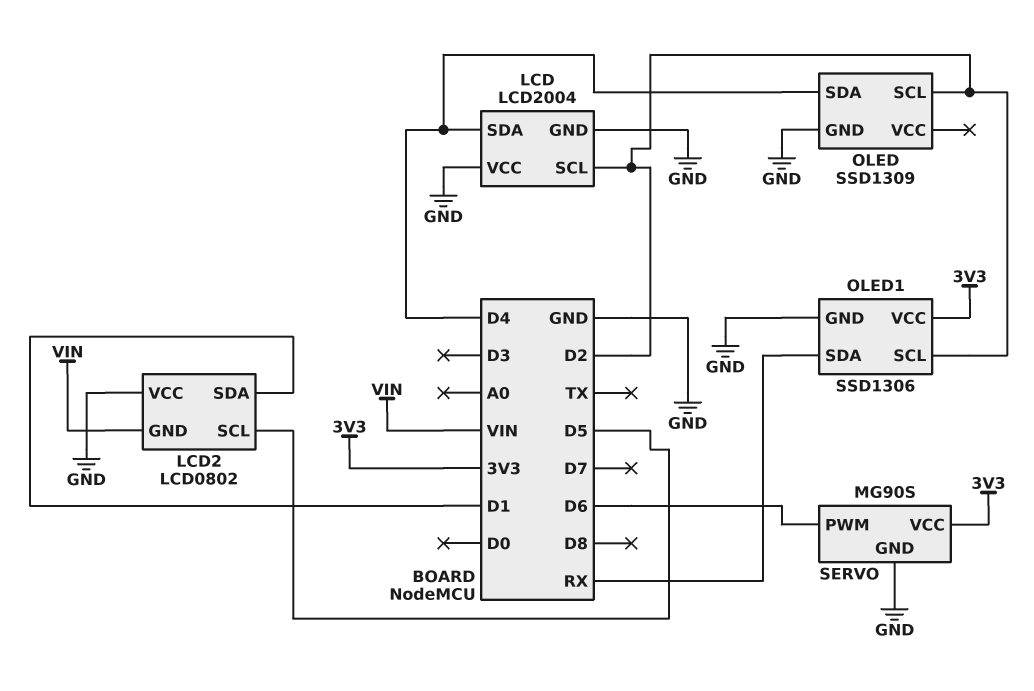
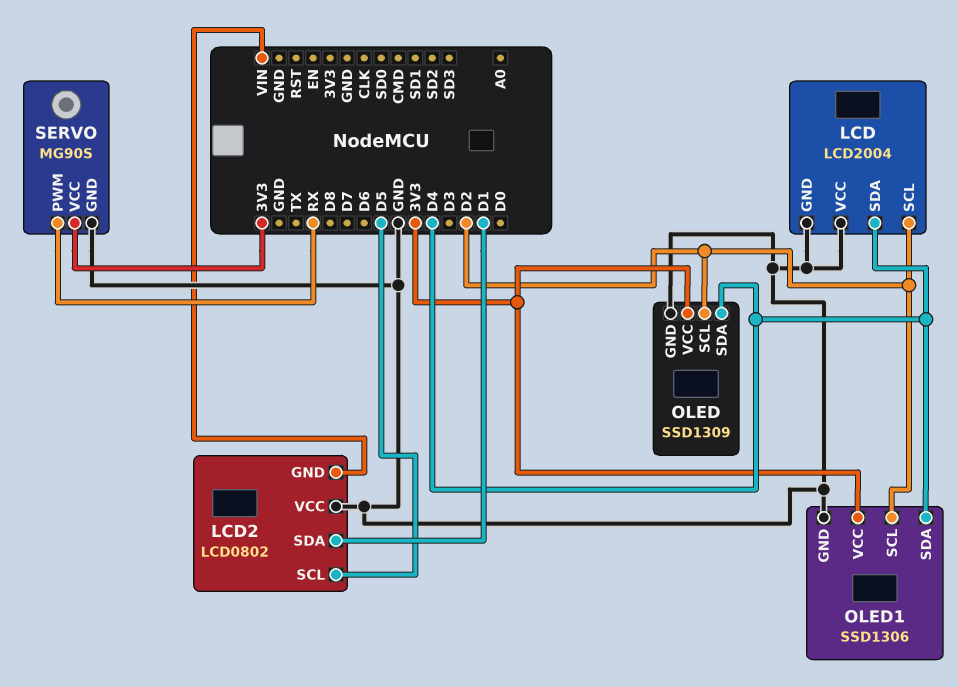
OLED pin VCC: none -> 3V3
OLED1 pin SDA: RX -> D4
SERVO pin PWM: D6 -> RX

